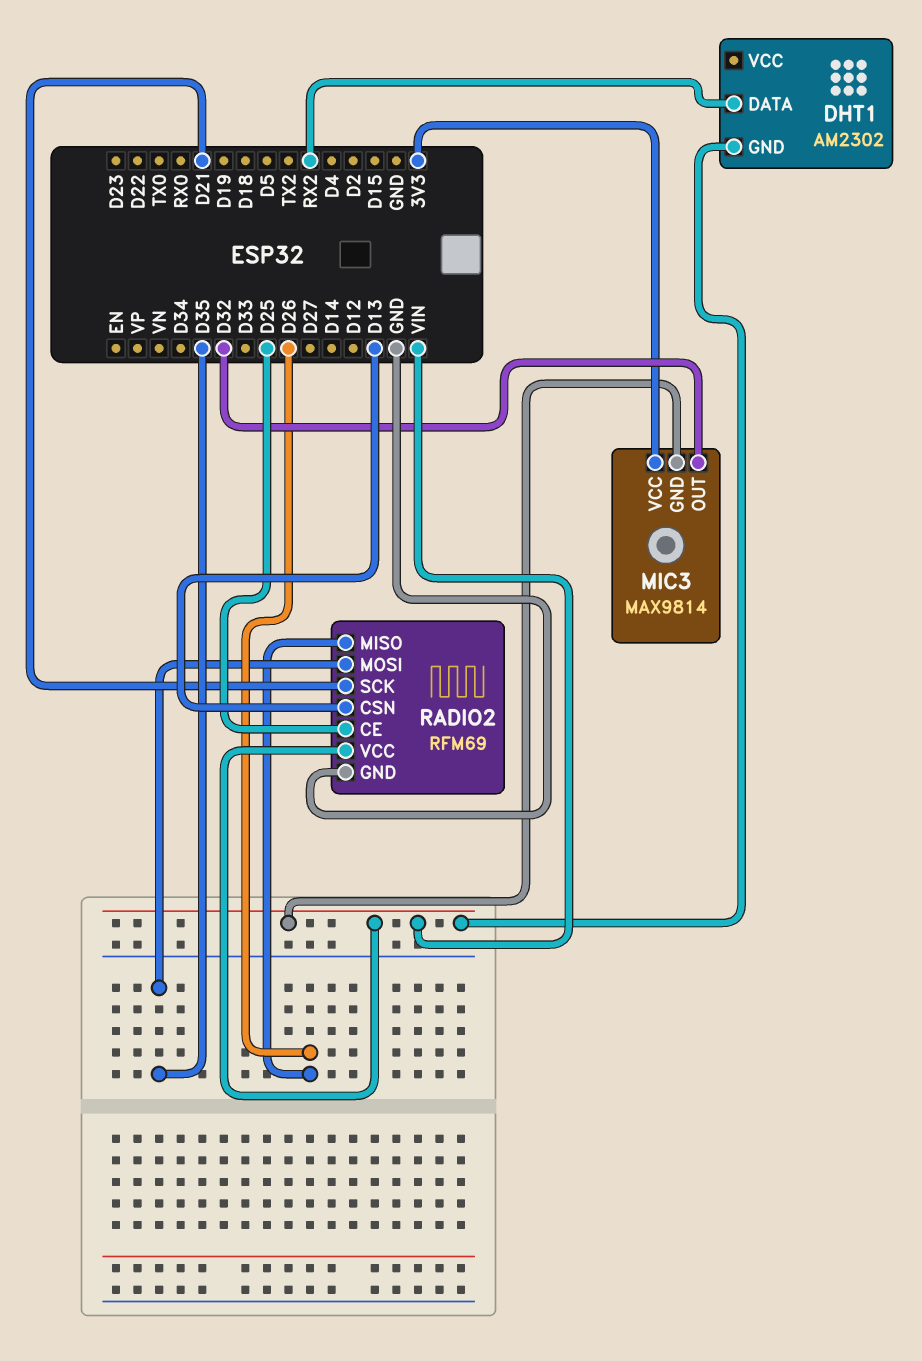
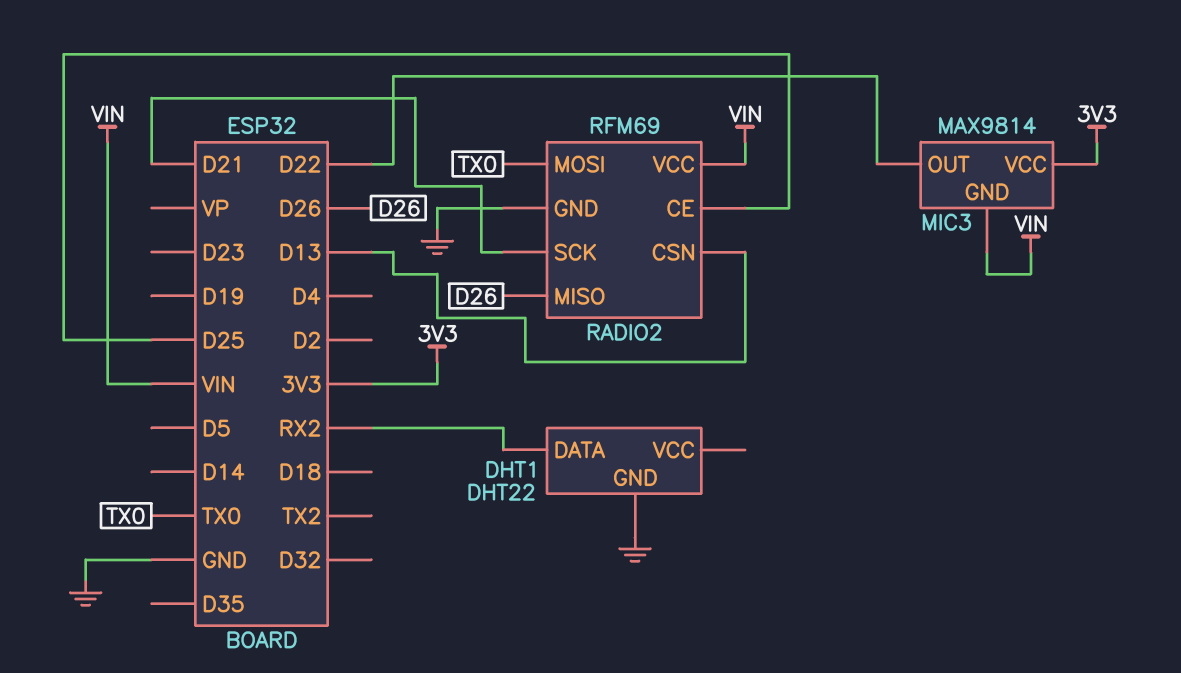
DHT1: AM2302 -> DHT22
DHT1 pin GND: VIN -> GND
MIC3 pin OUT: D32 -> D22
RADIO2 pin MOSI: D35 -> TX0

